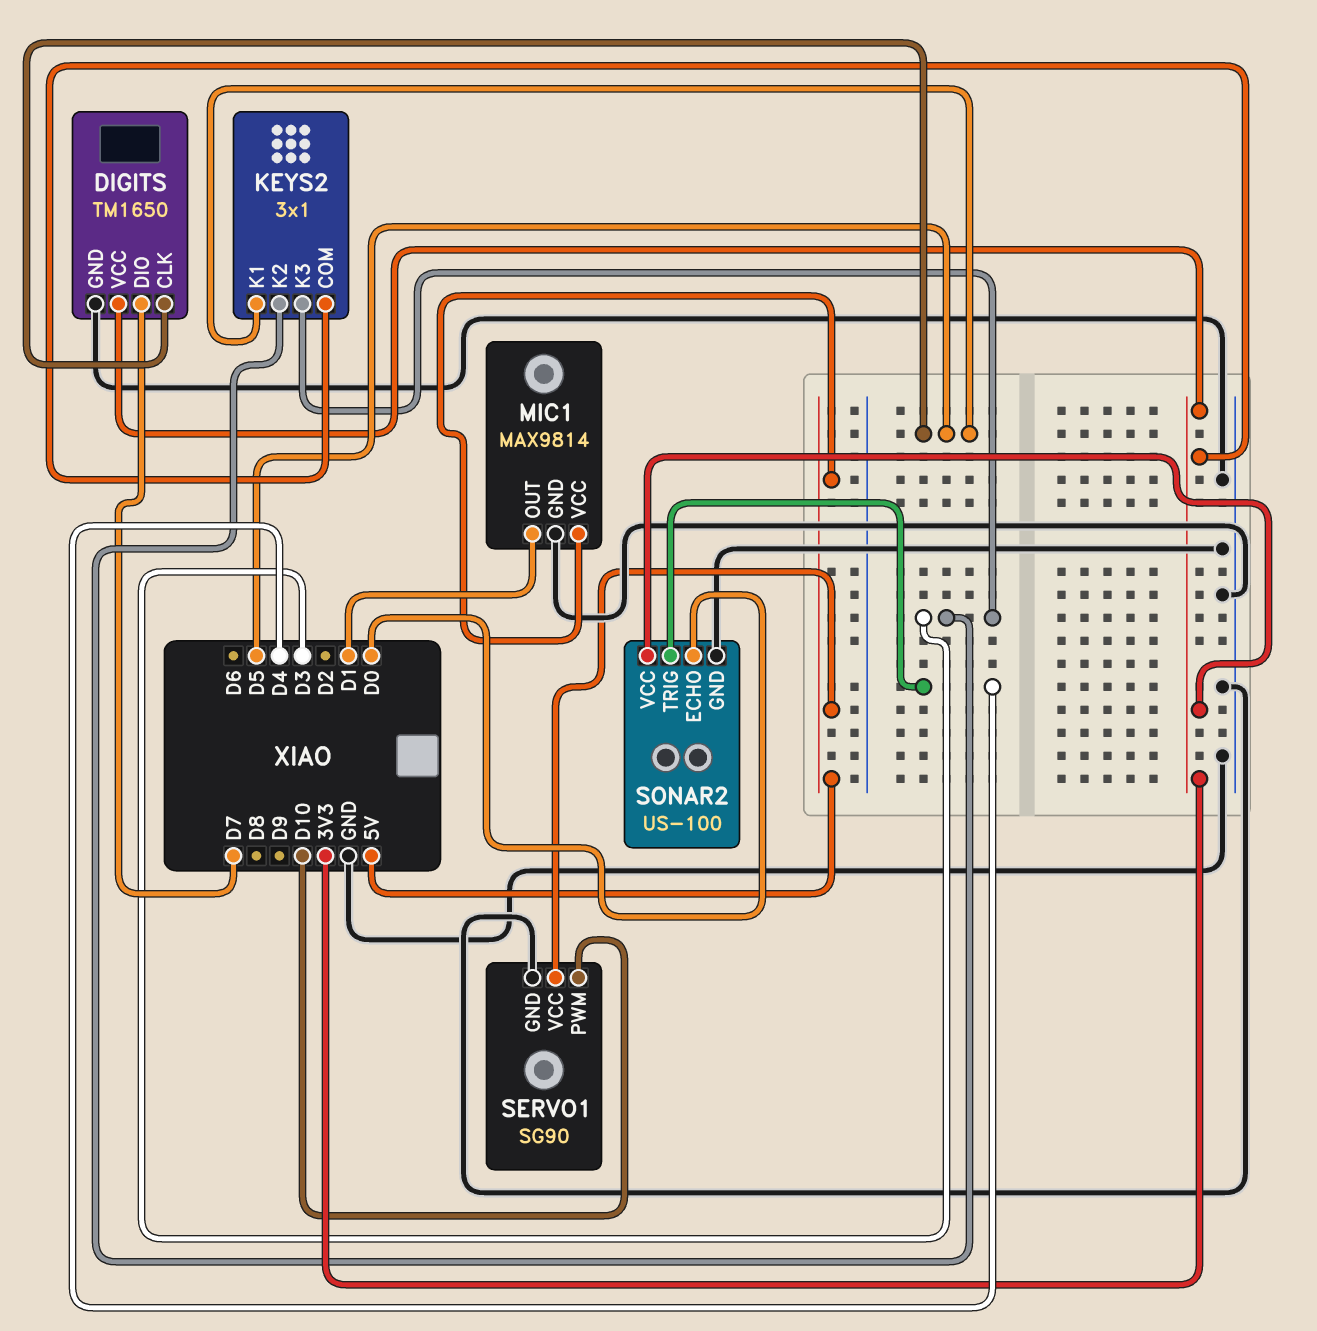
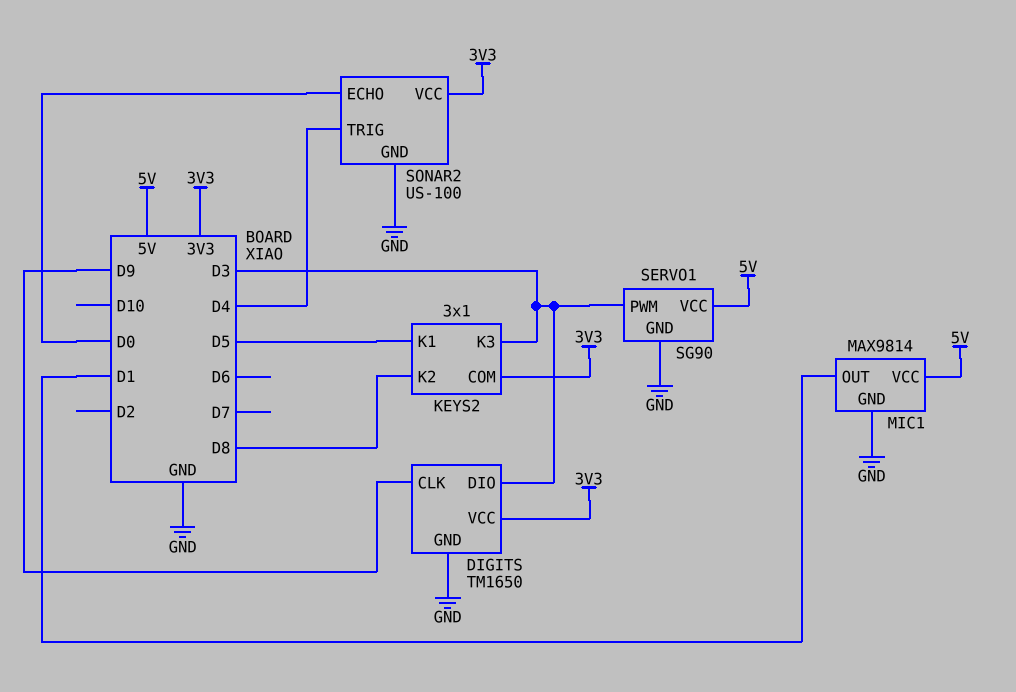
DIGITS pin CLK: D5 -> D9
DIGITS pin DIO: D7 -> D3
KEYS2 pin K2: D3 -> D8
SERVO1 pin PWM: D10 -> D3

